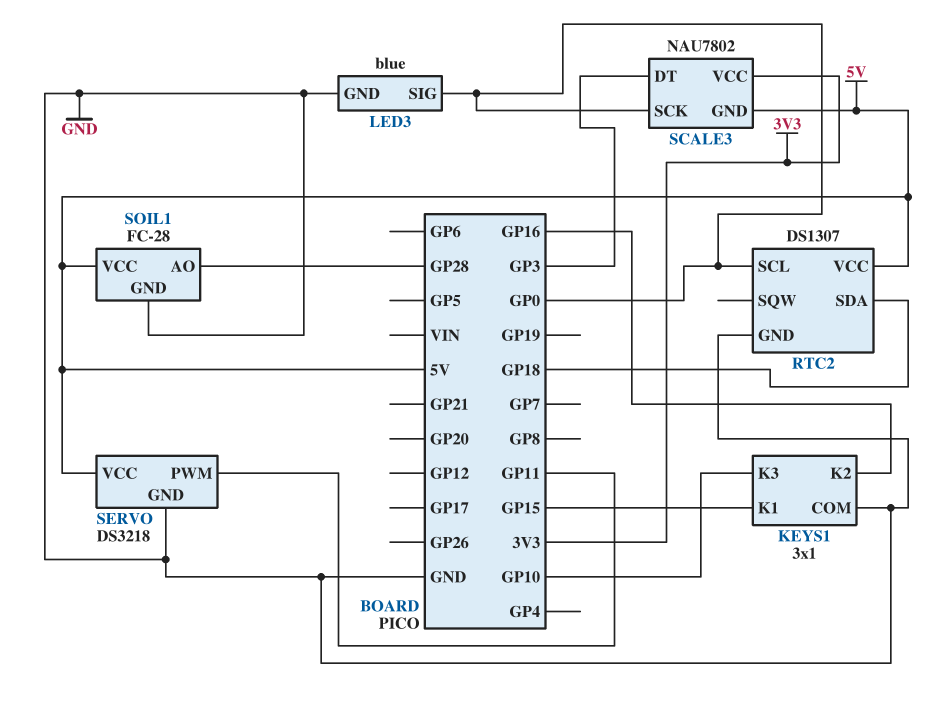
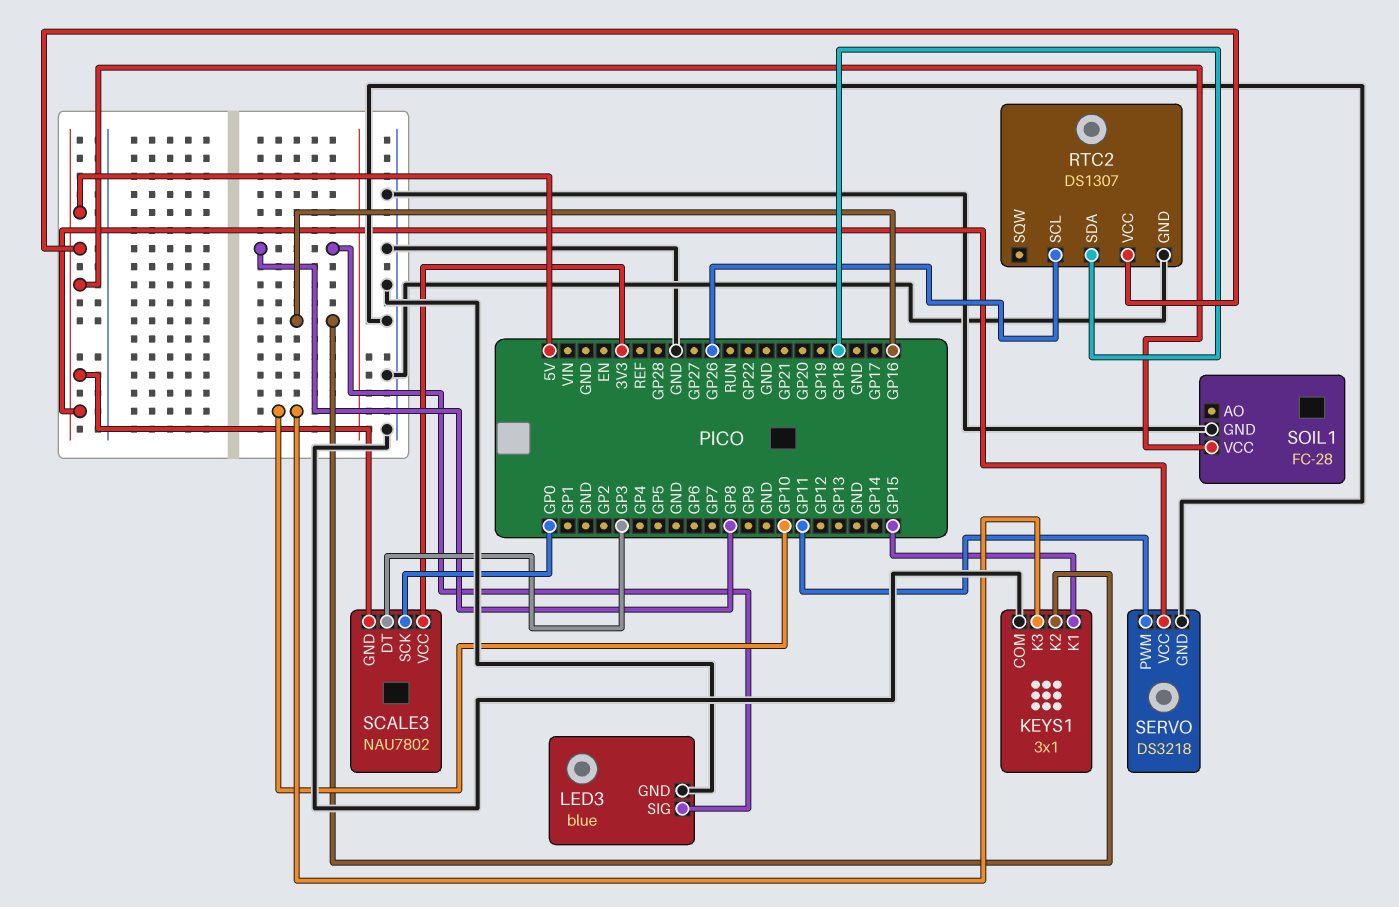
LED3 pin SIG: GP0 -> GP8
RTC2 pin SCL: GP0 -> GP26
SOIL1 pin AO: GP28 -> none

